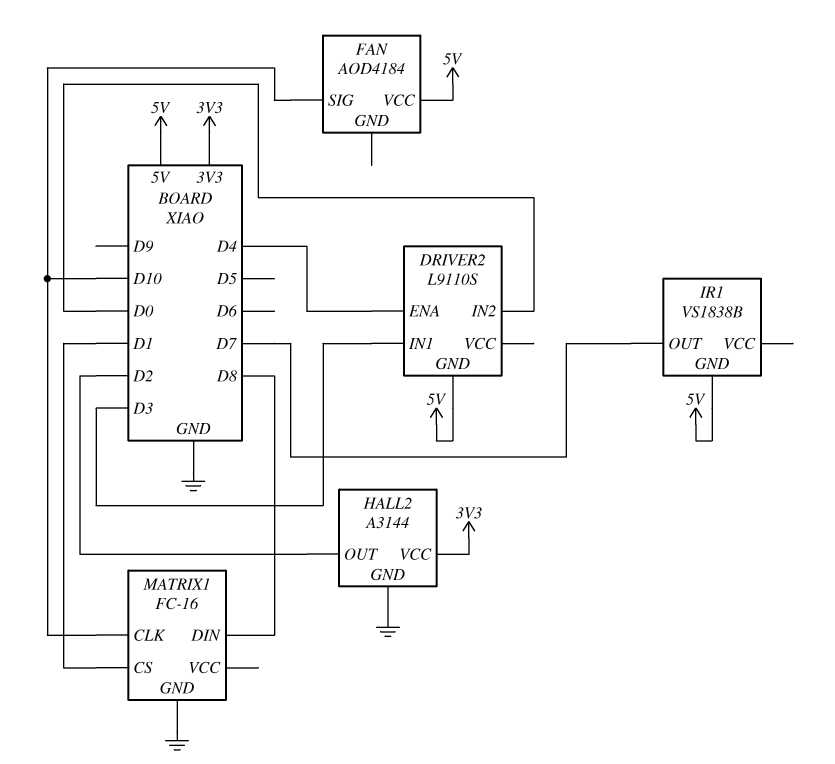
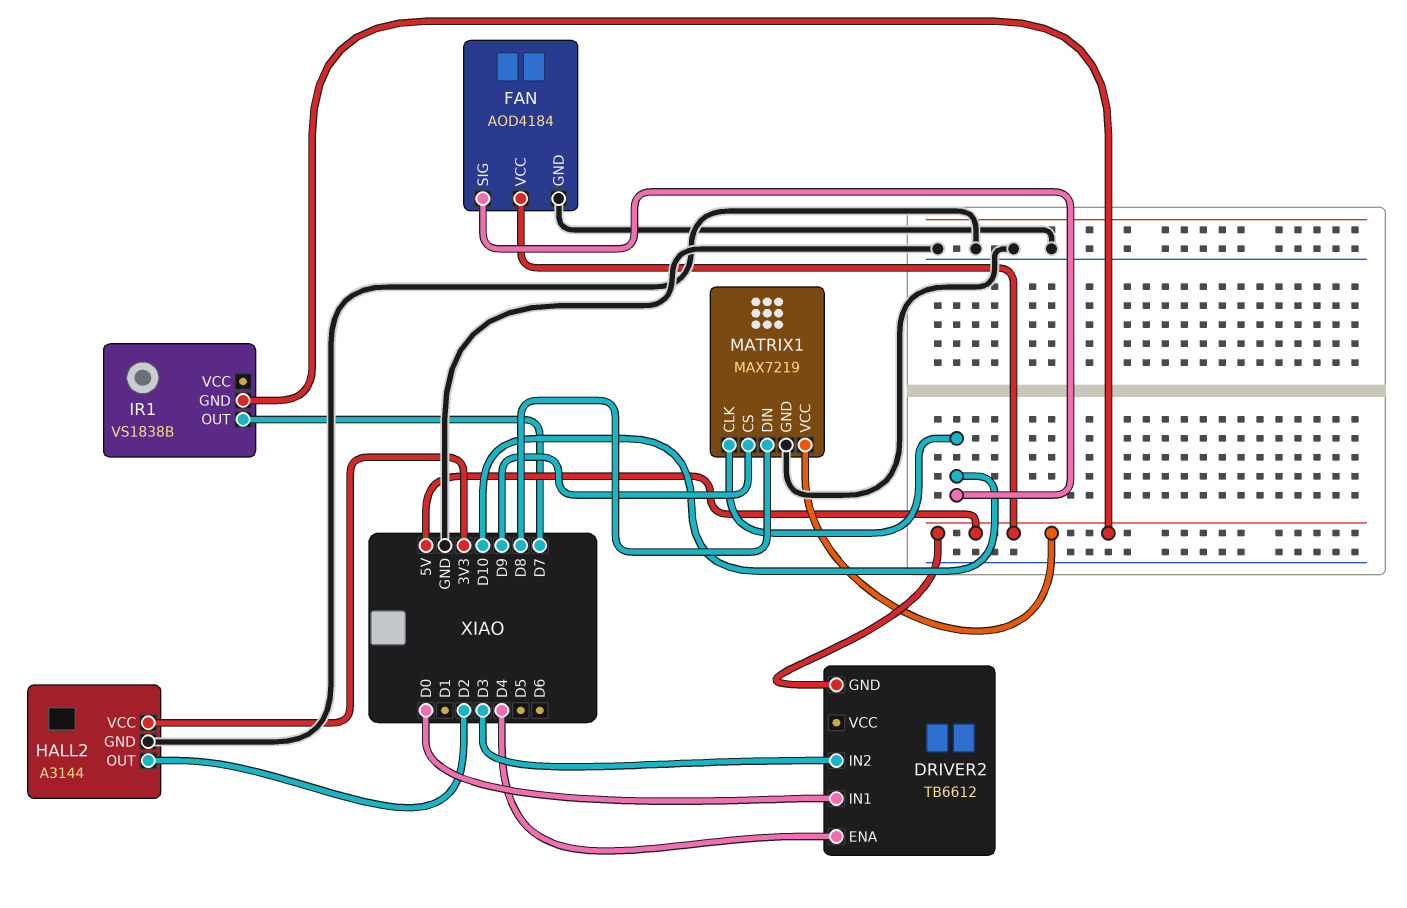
DRIVER2: L9110S -> TB6612
DRIVER2 pin IN1: D3 -> D0
DRIVER2 pin IN2: D0 -> D3
FAN pin GND: none -> GND
MATRIX1: FC-16 -> MAX7219
MATRIX1 pin CS: D1 -> D9
MATRIX1 pin VCC: none -> 5V

